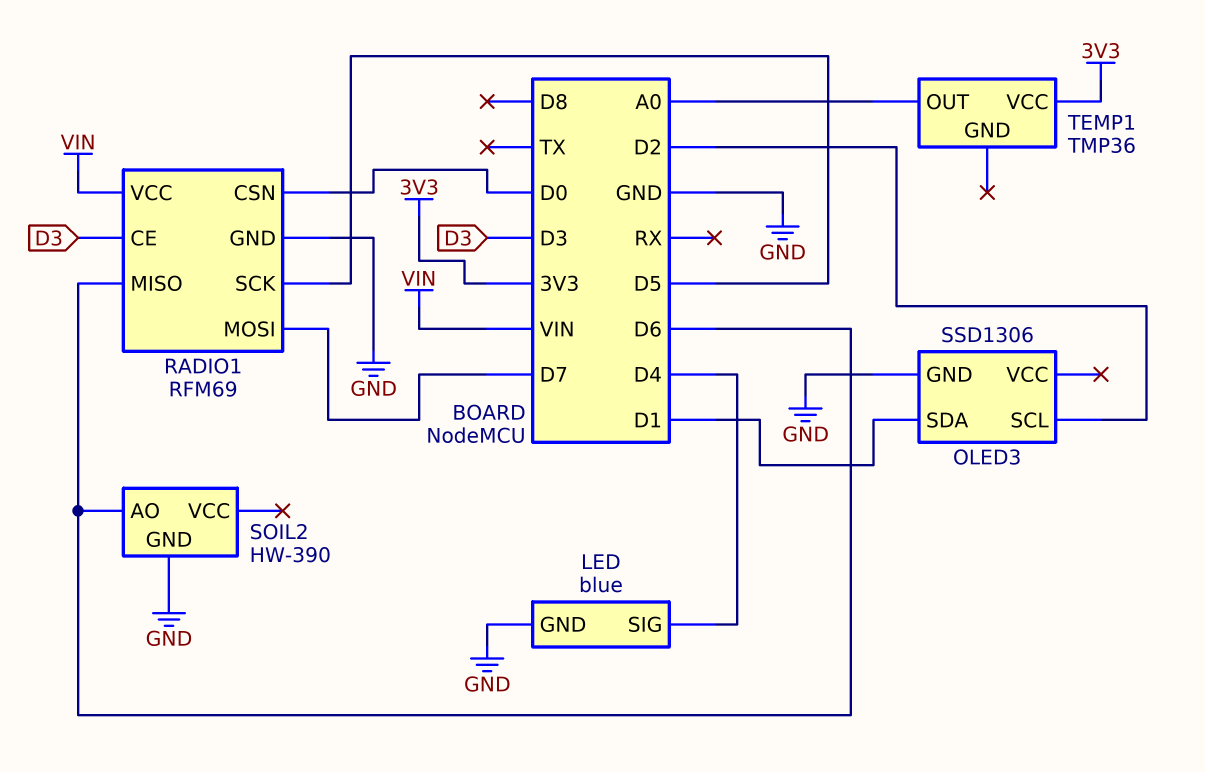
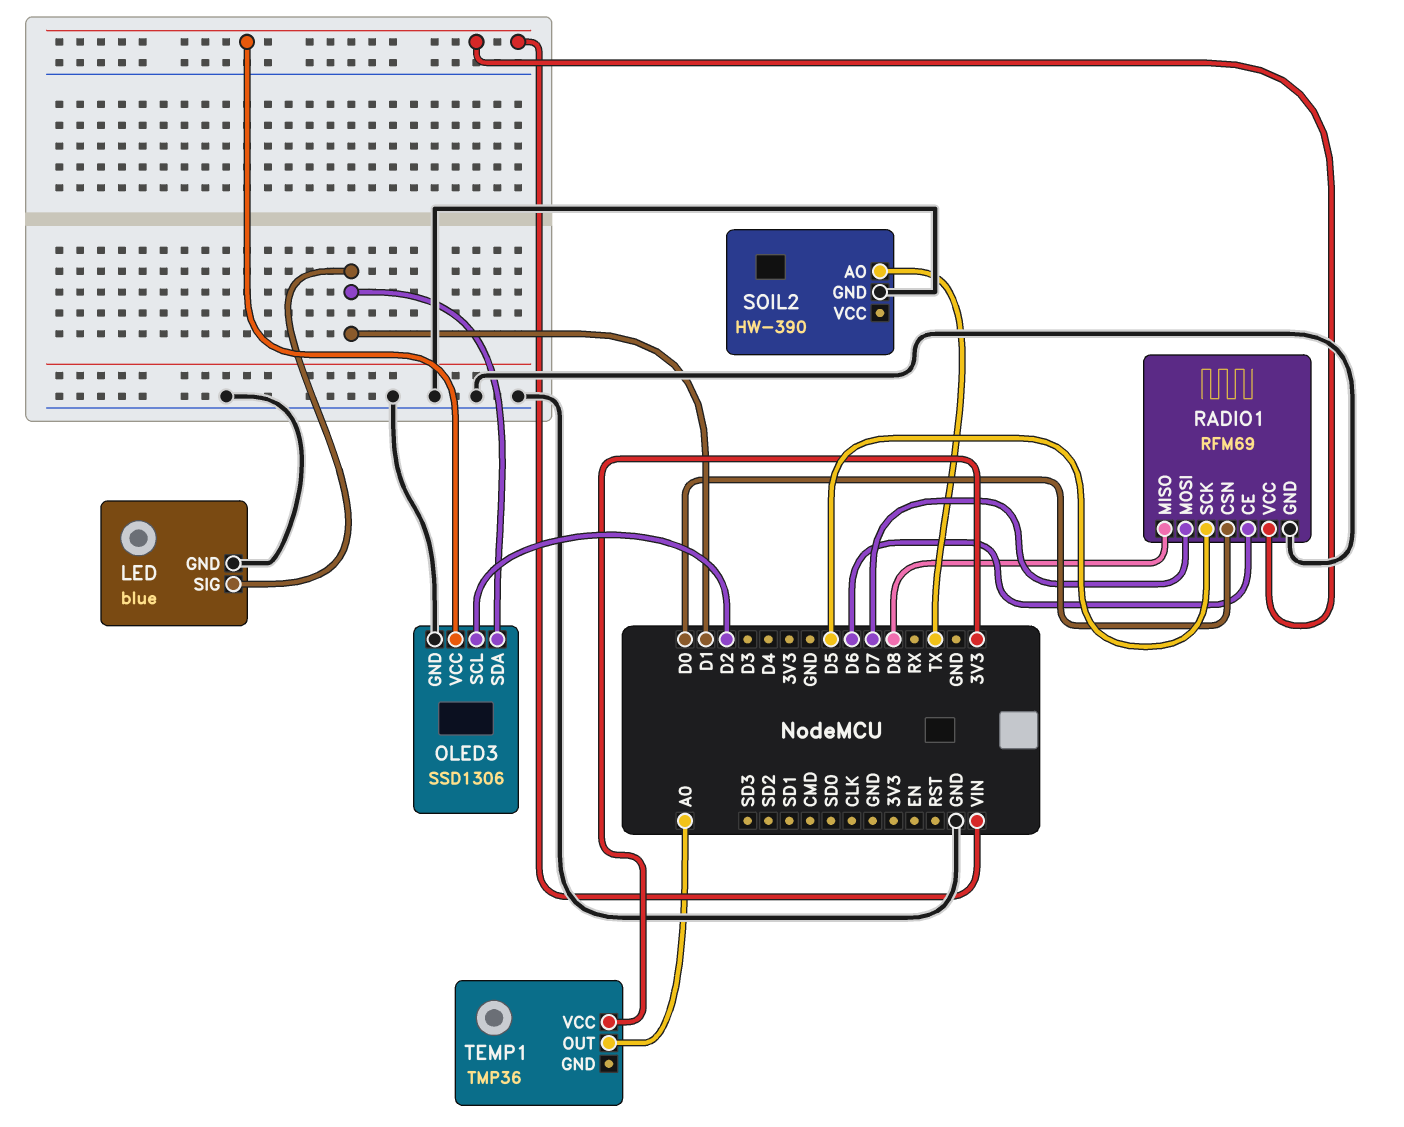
LED pin SIG: D4 -> D1
OLED3 pin VCC: none -> VIN
RADIO1 pin CE: D3 -> D6
RADIO1 pin MISO: D6 -> D8
SOIL2 pin AO: D6 -> TX

